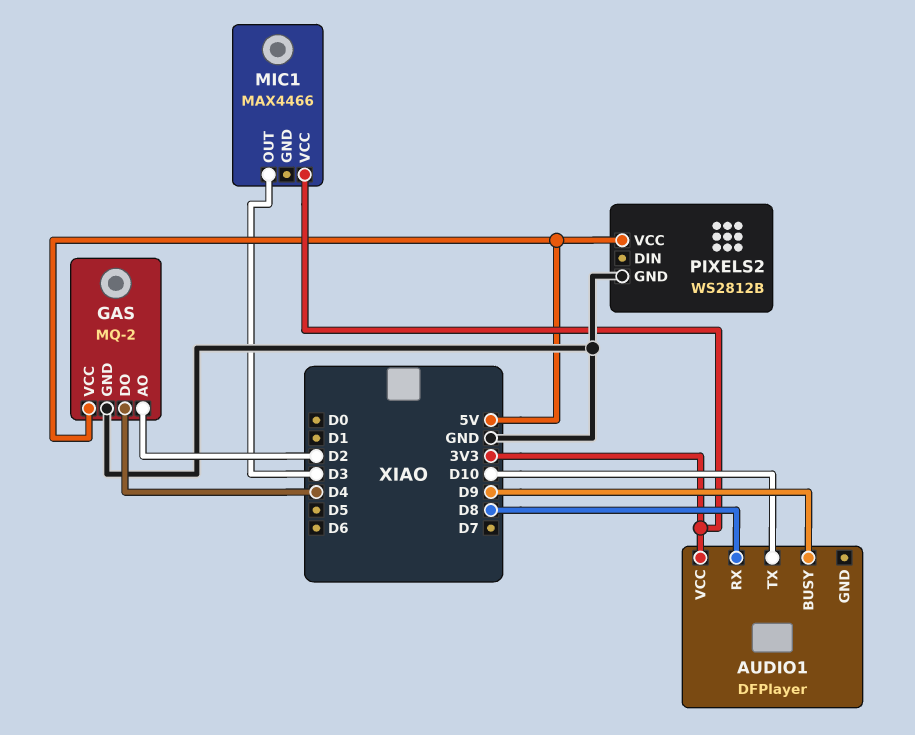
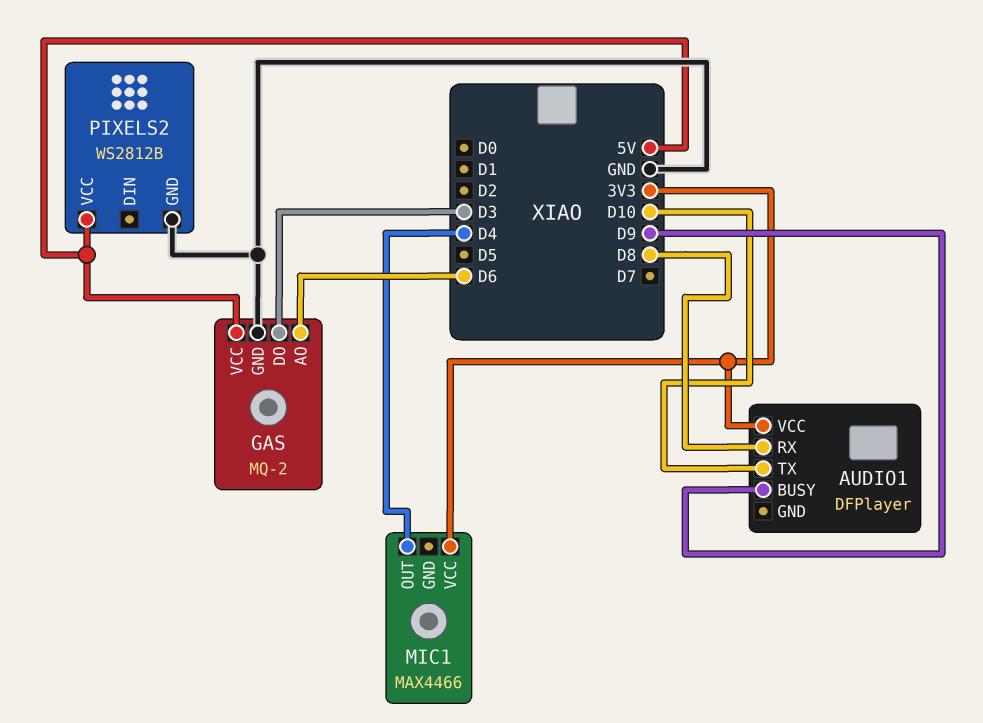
GAS pin AO: D2 -> D6
GAS pin DO: D4 -> D3
MIC1 pin OUT: D3 -> D4

